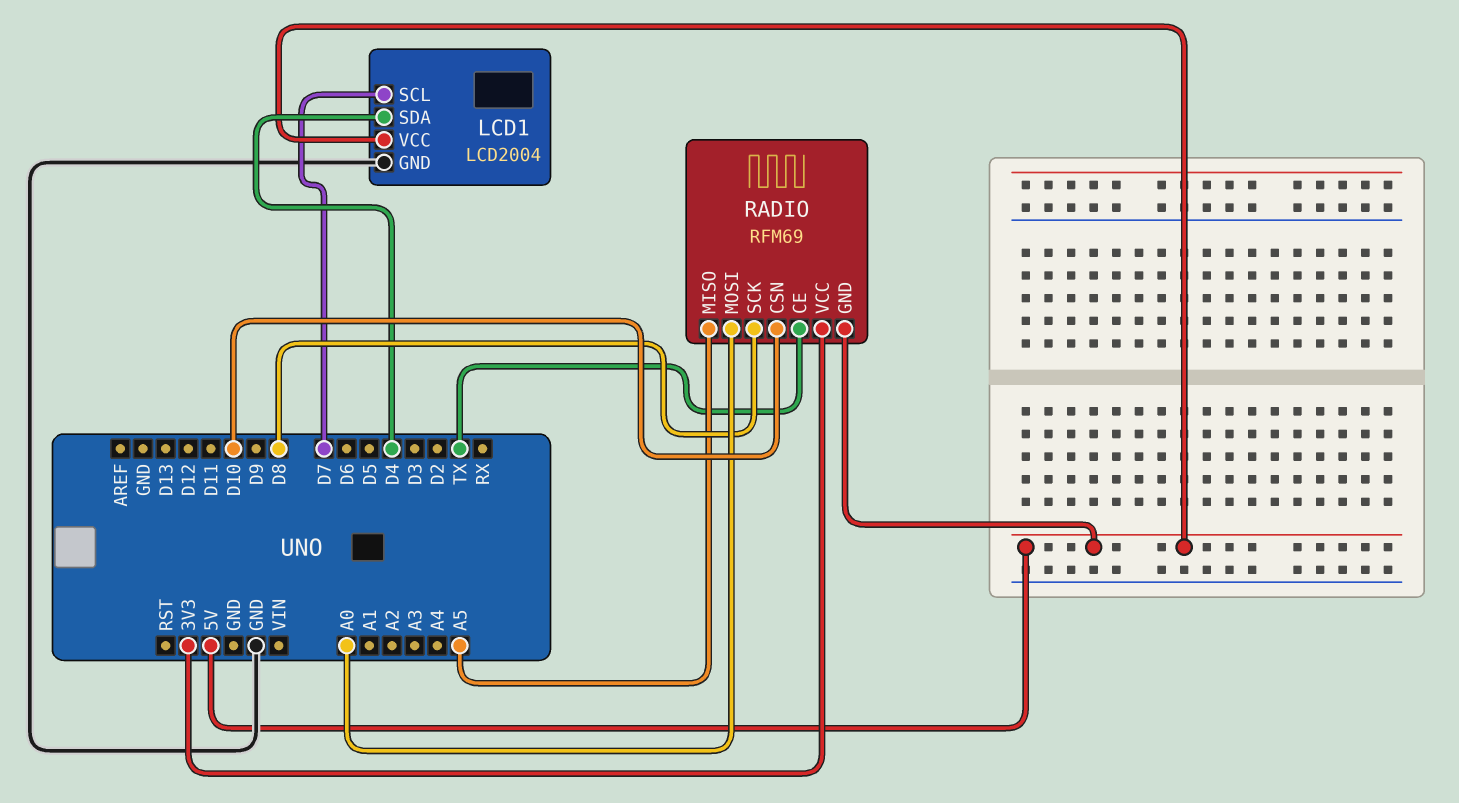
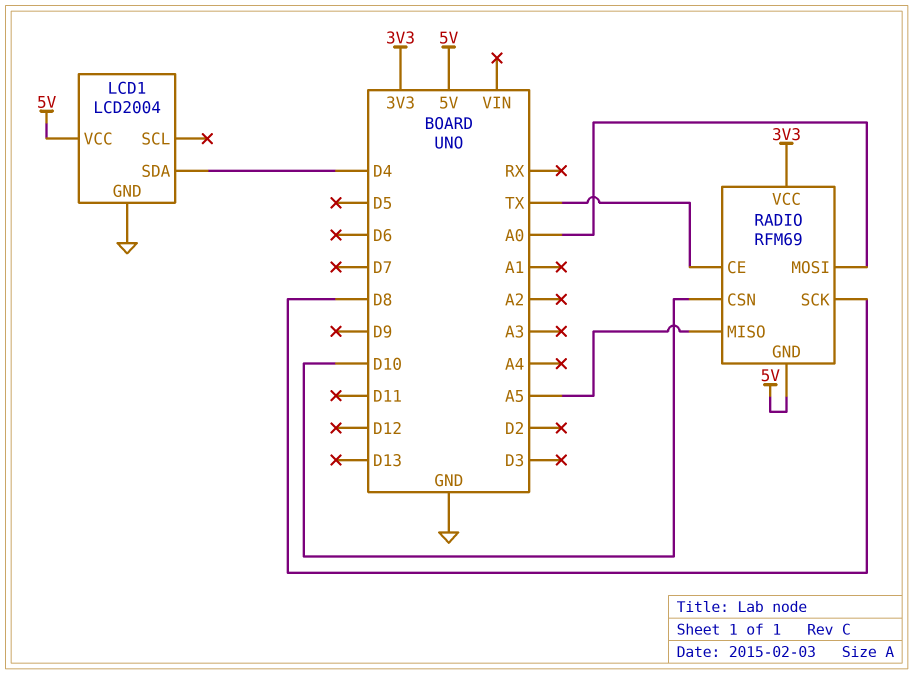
LCD1 pin SCL: D7 -> none

